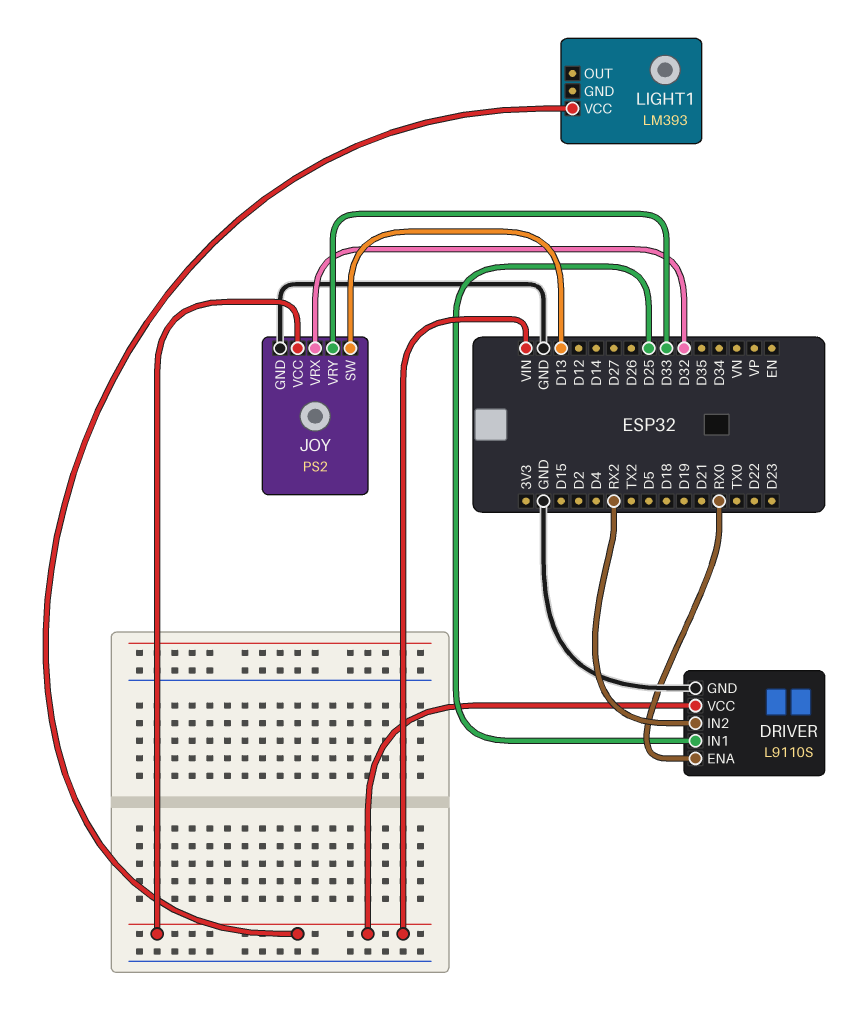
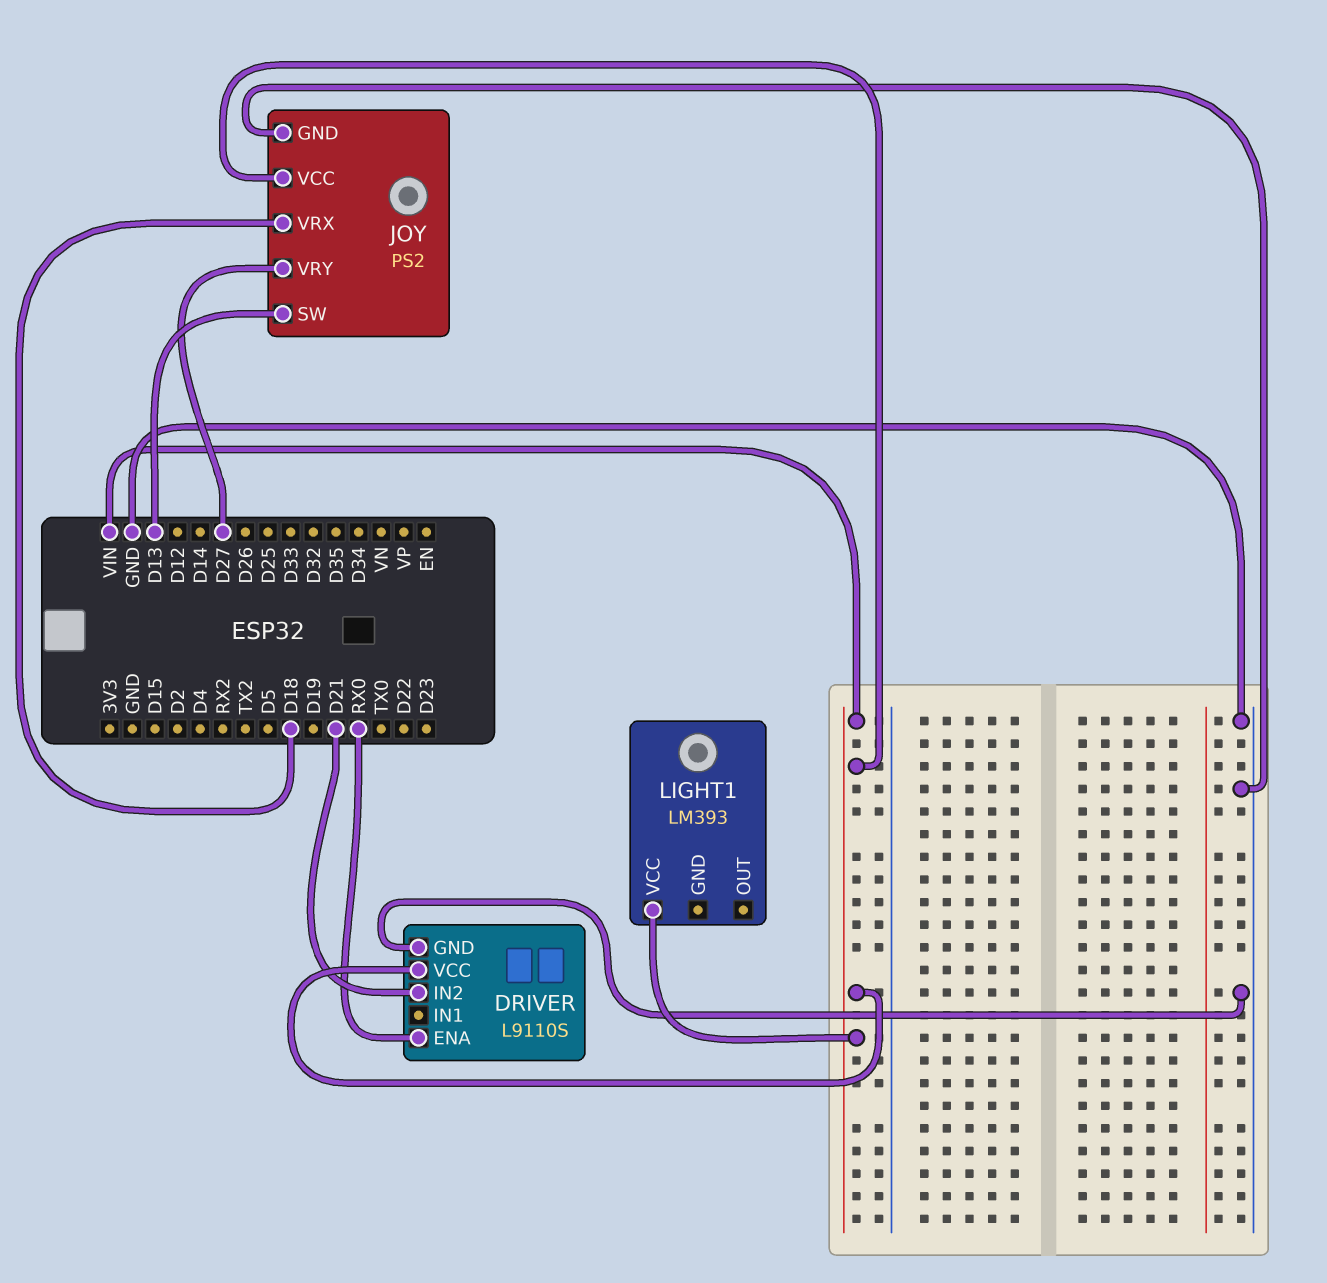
DRIVER pin IN1: D25 -> none
DRIVER pin IN2: RX2 -> D21
JOY pin VRX: D32 -> D18
JOY pin VRY: D33 -> D27

